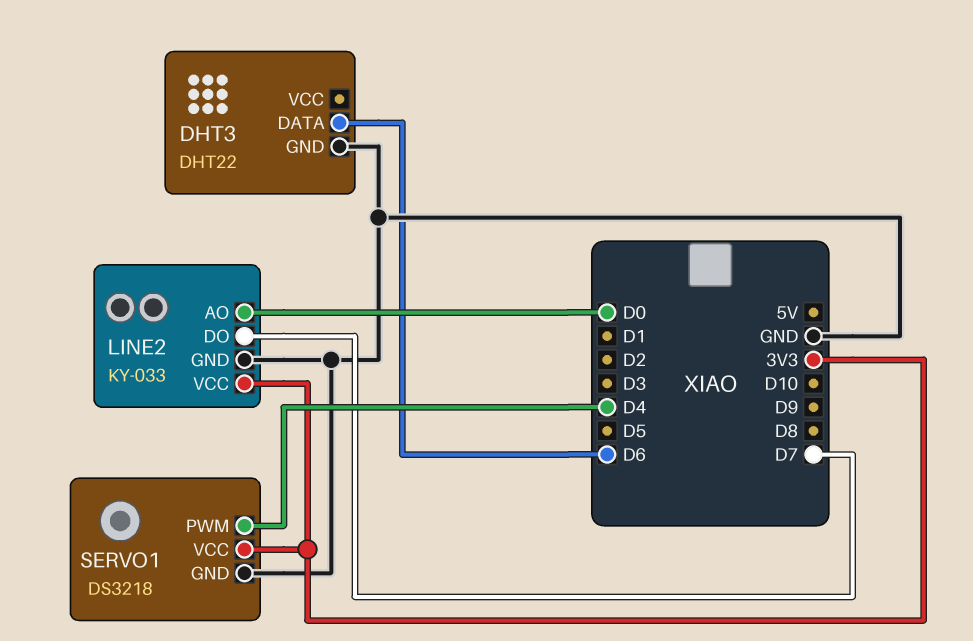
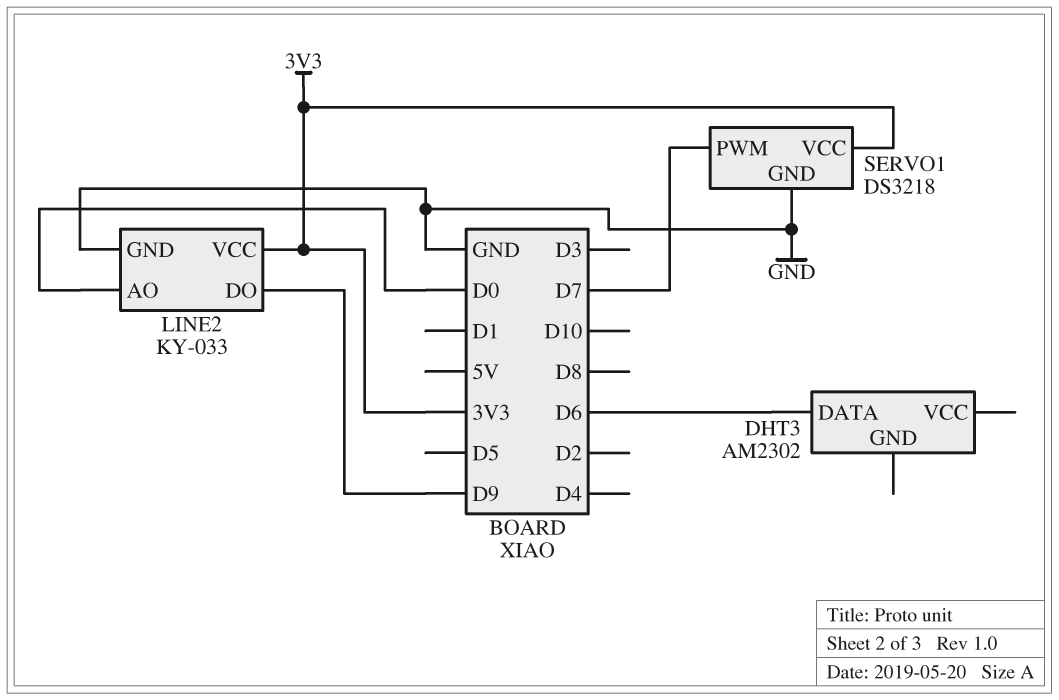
DHT3: DHT22 -> AM2302
DHT3 pin GND: GND -> none
LINE2 pin DO: D7 -> D9
SERVO1 pin PWM: D4 -> D7

